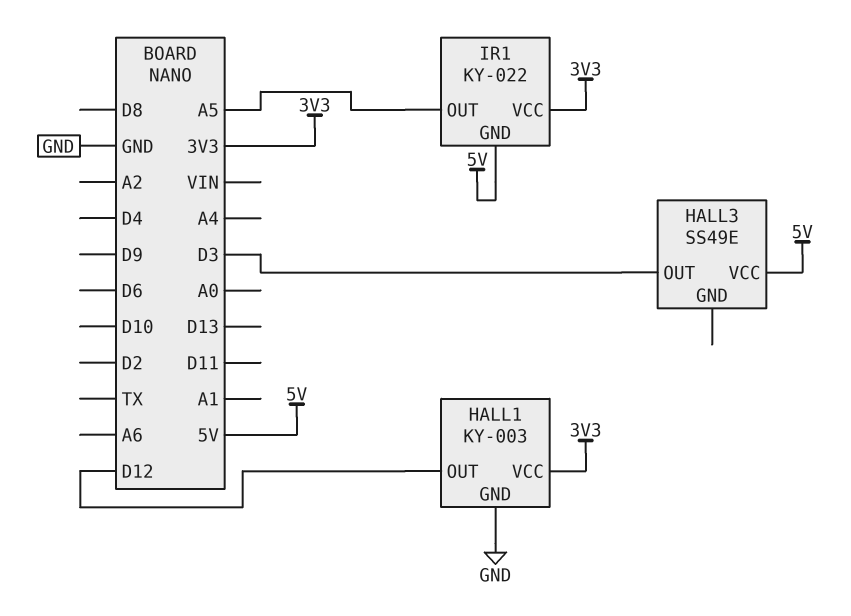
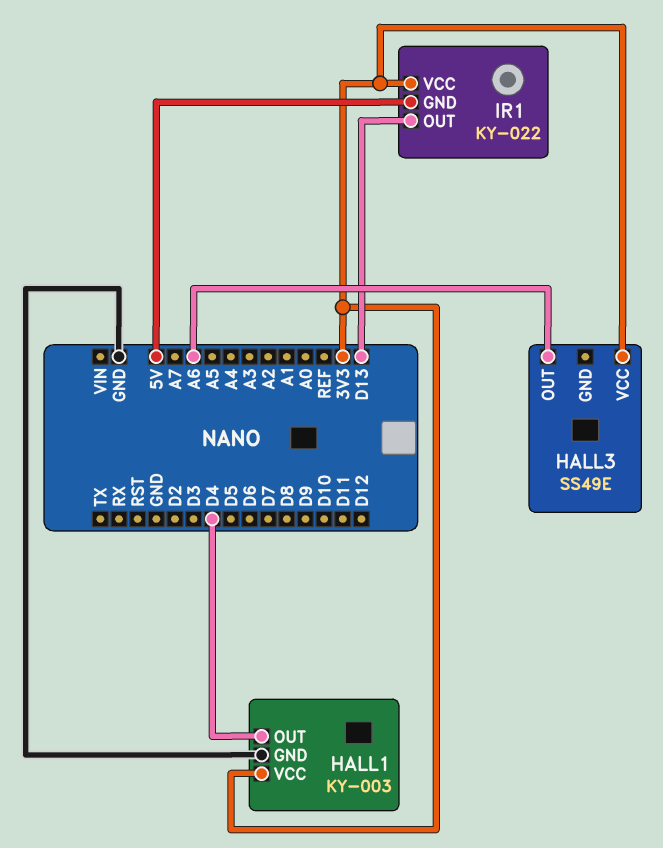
HALL1 pin OUT: D12 -> D4
HALL3 pin OUT: D3 -> A6
HALL3 pin VCC: 5V -> 3V3
IR1 pin OUT: A5 -> D13

